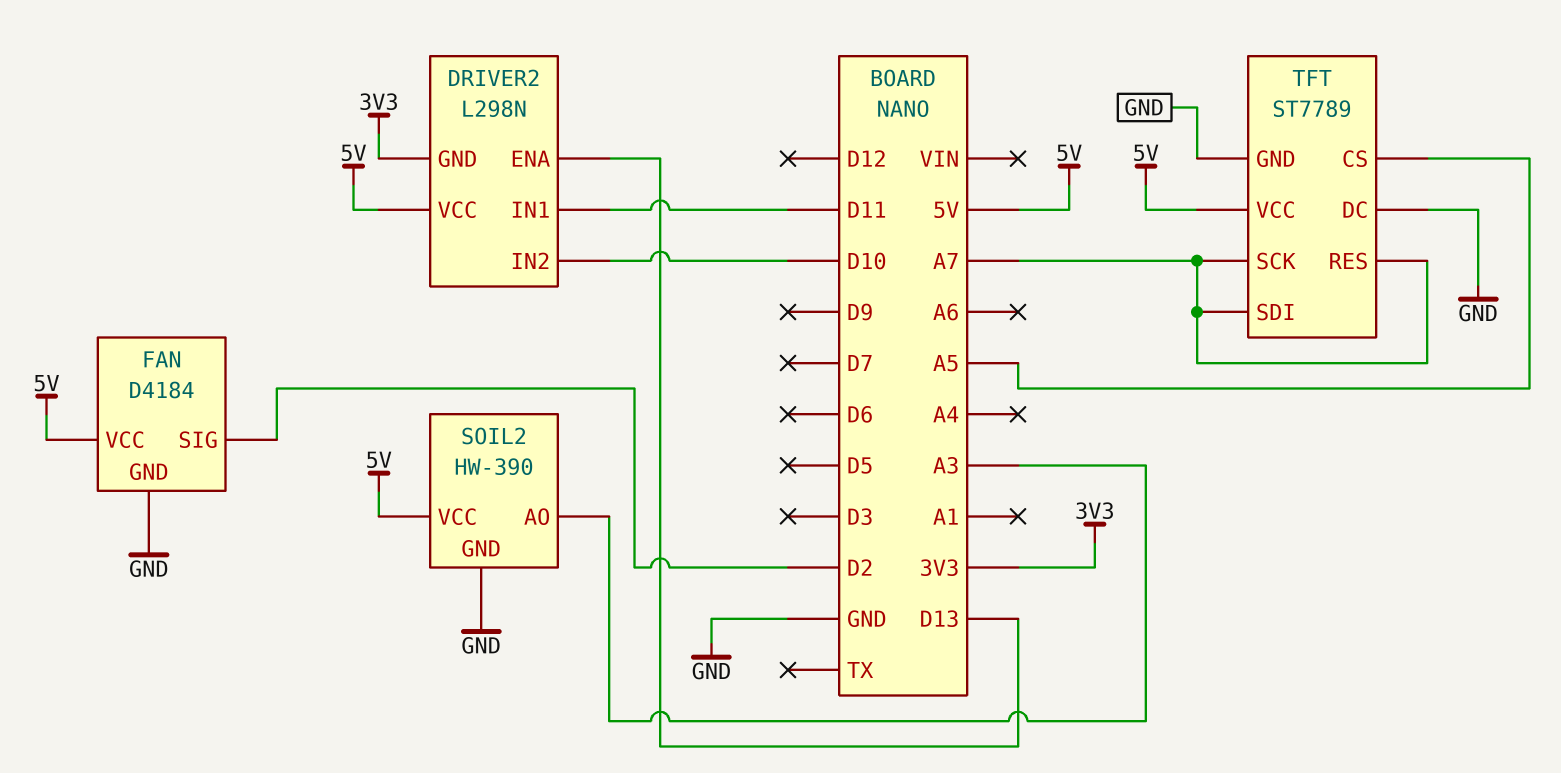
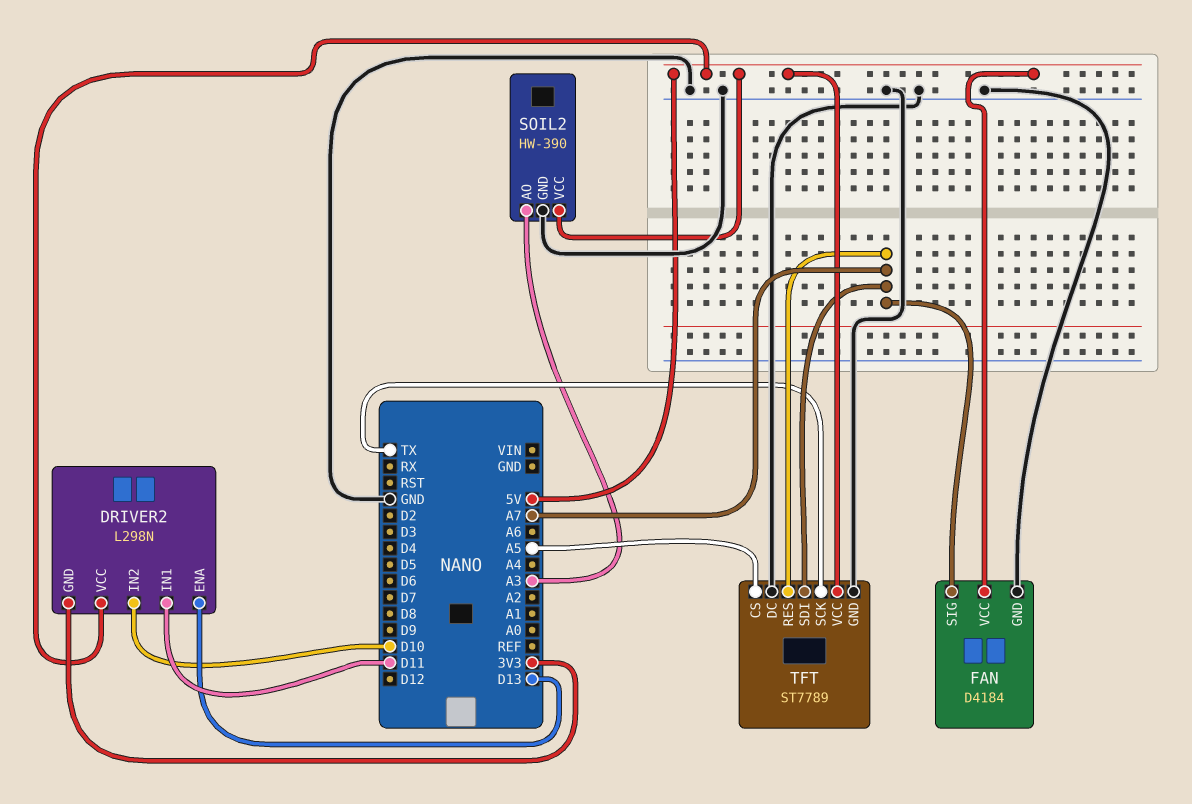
FAN pin SIG: D2 -> A7
TFT pin SCK: A7 -> TX

